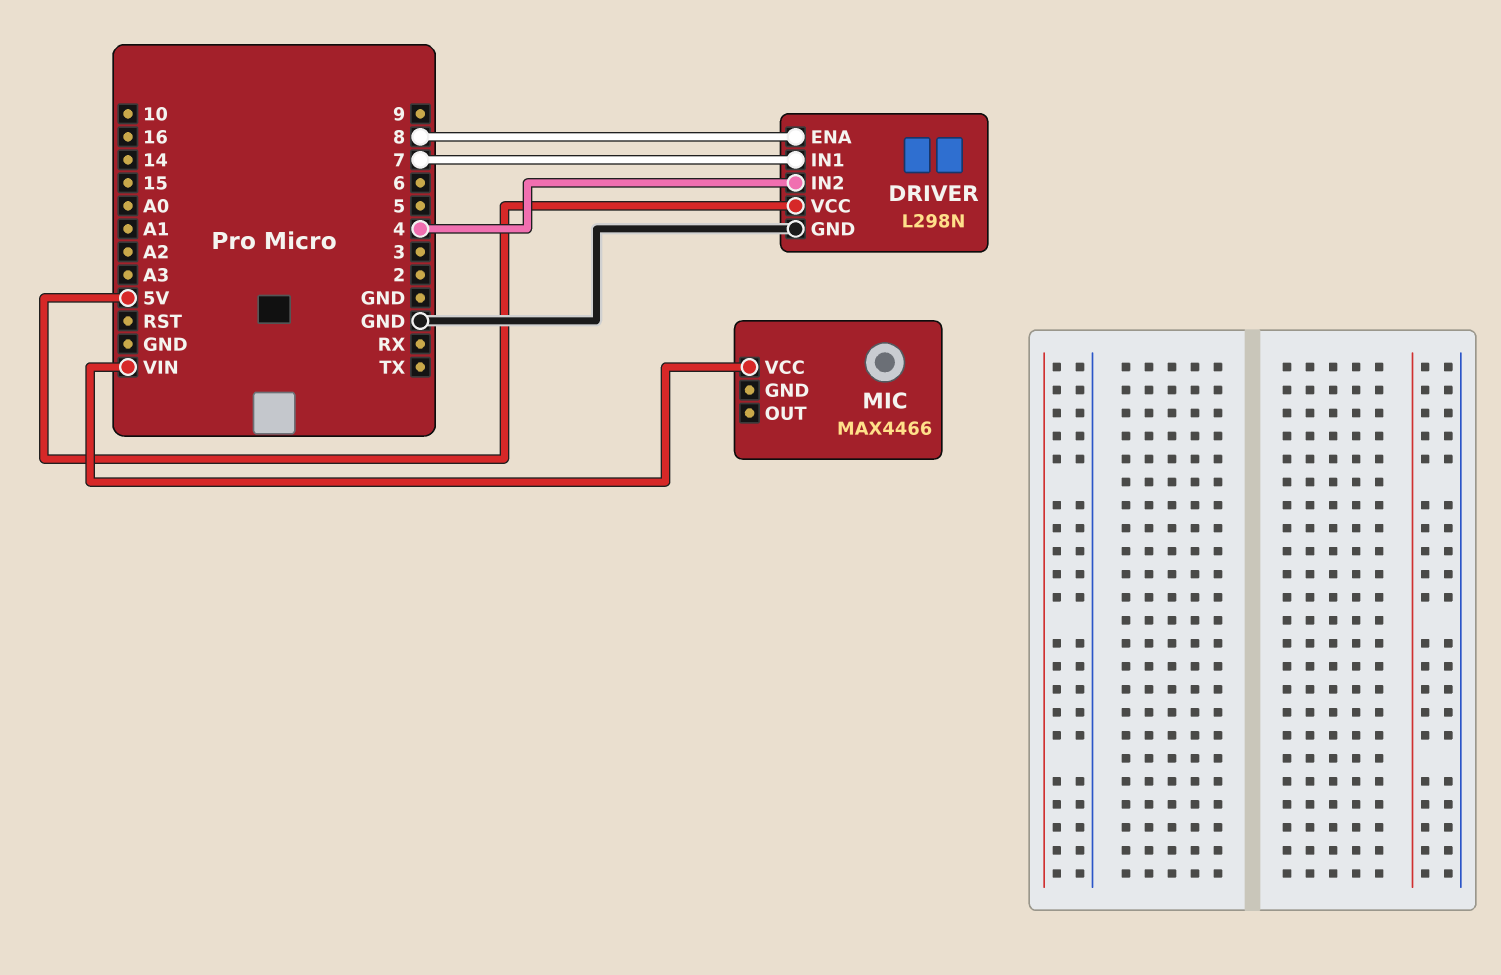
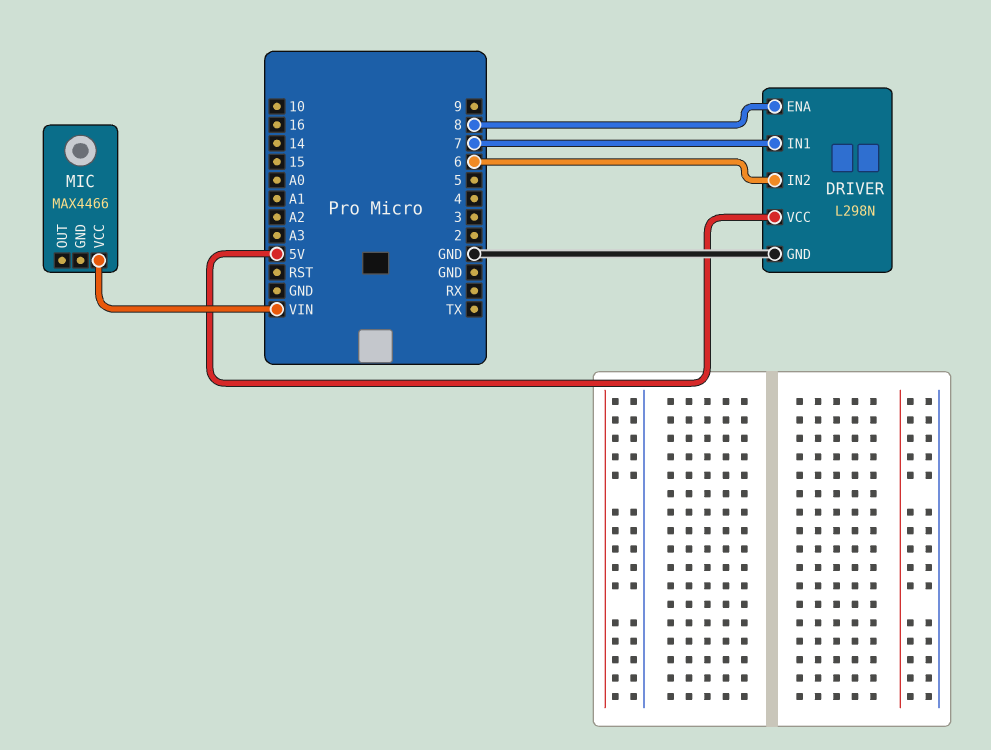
DRIVER pin IN2: 4 -> 6

